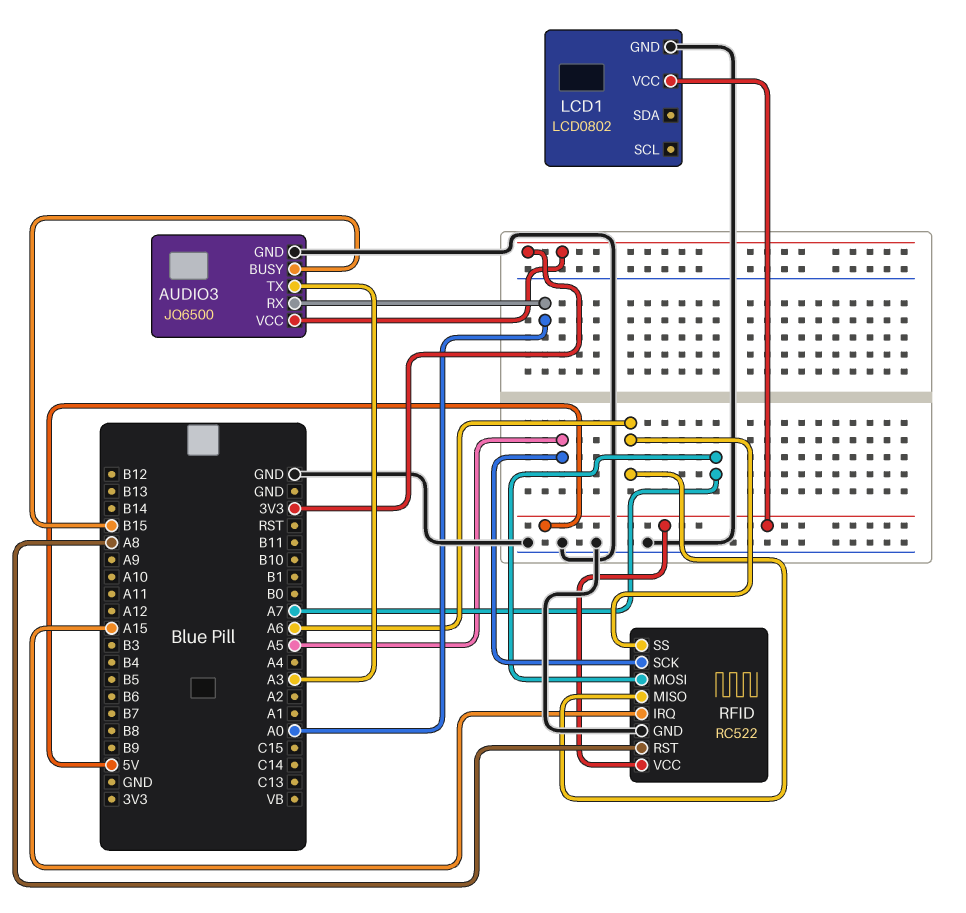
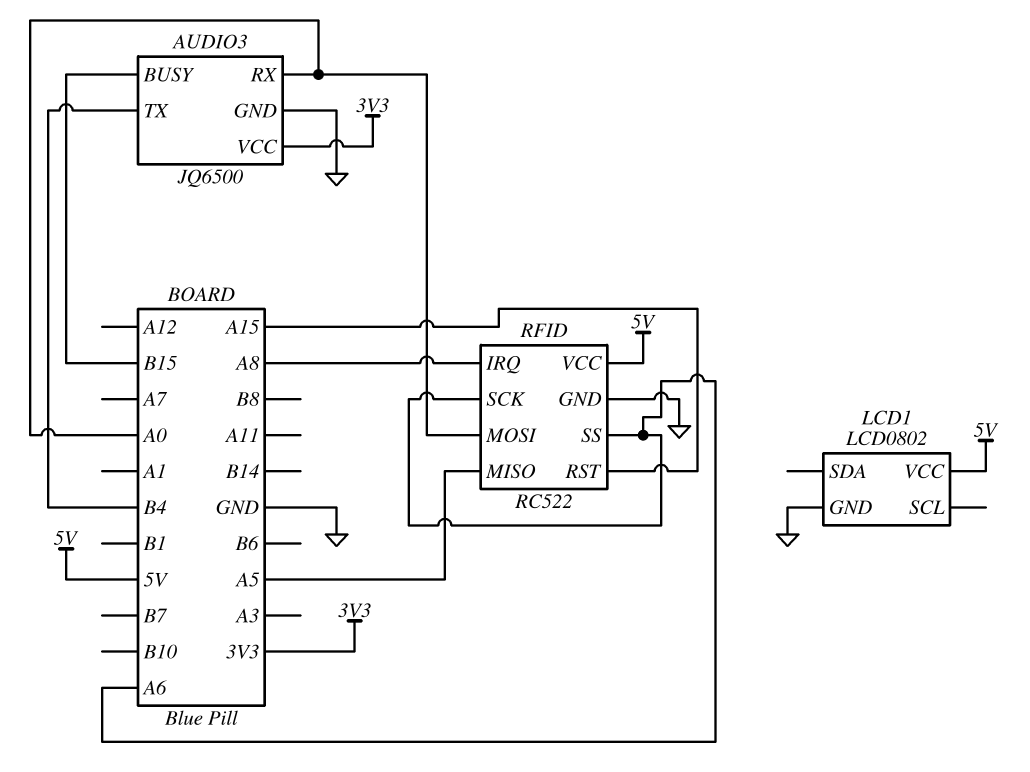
AUDIO3 pin TX: A3 -> B4
RFID pin IRQ: A15 -> A8
RFID pin MISO: A6 -> A5
RFID pin MOSI: A7 -> A0
RFID pin RST: A8 -> A15
RFID pin SCK: A5 -> A6

